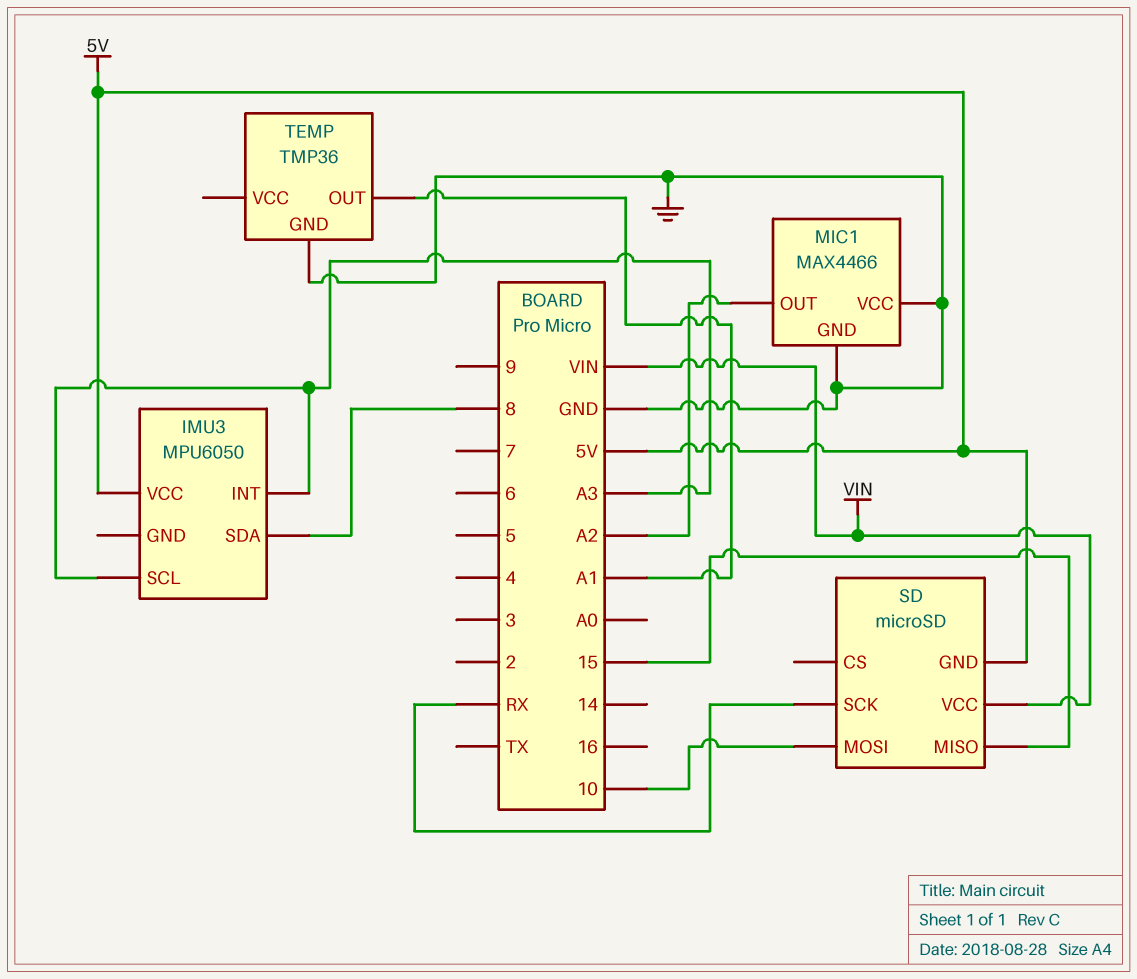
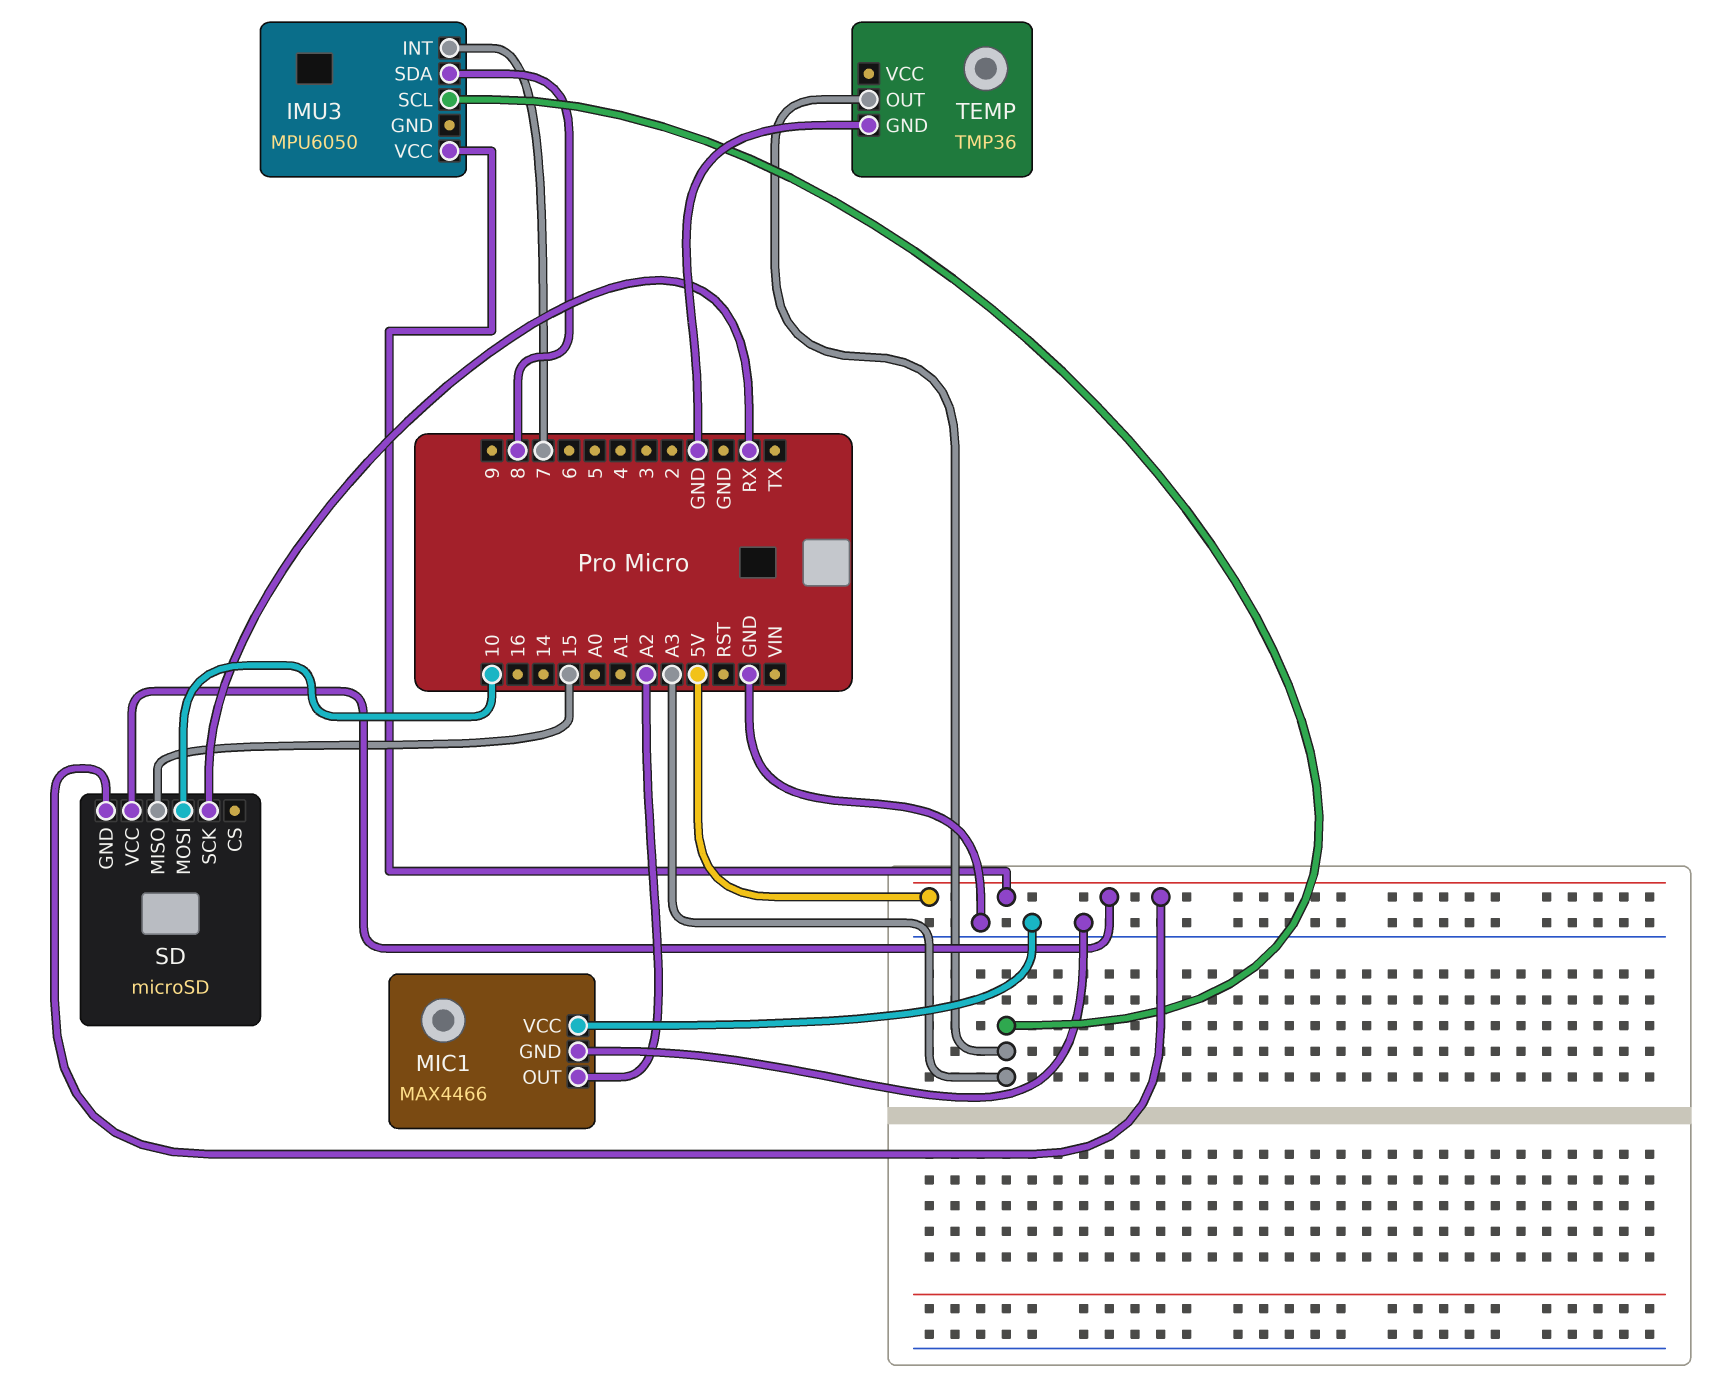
IMU3 pin INT: A3 -> 7
SD pin VCC: VIN -> 5V
TEMP pin OUT: A1 -> A3

